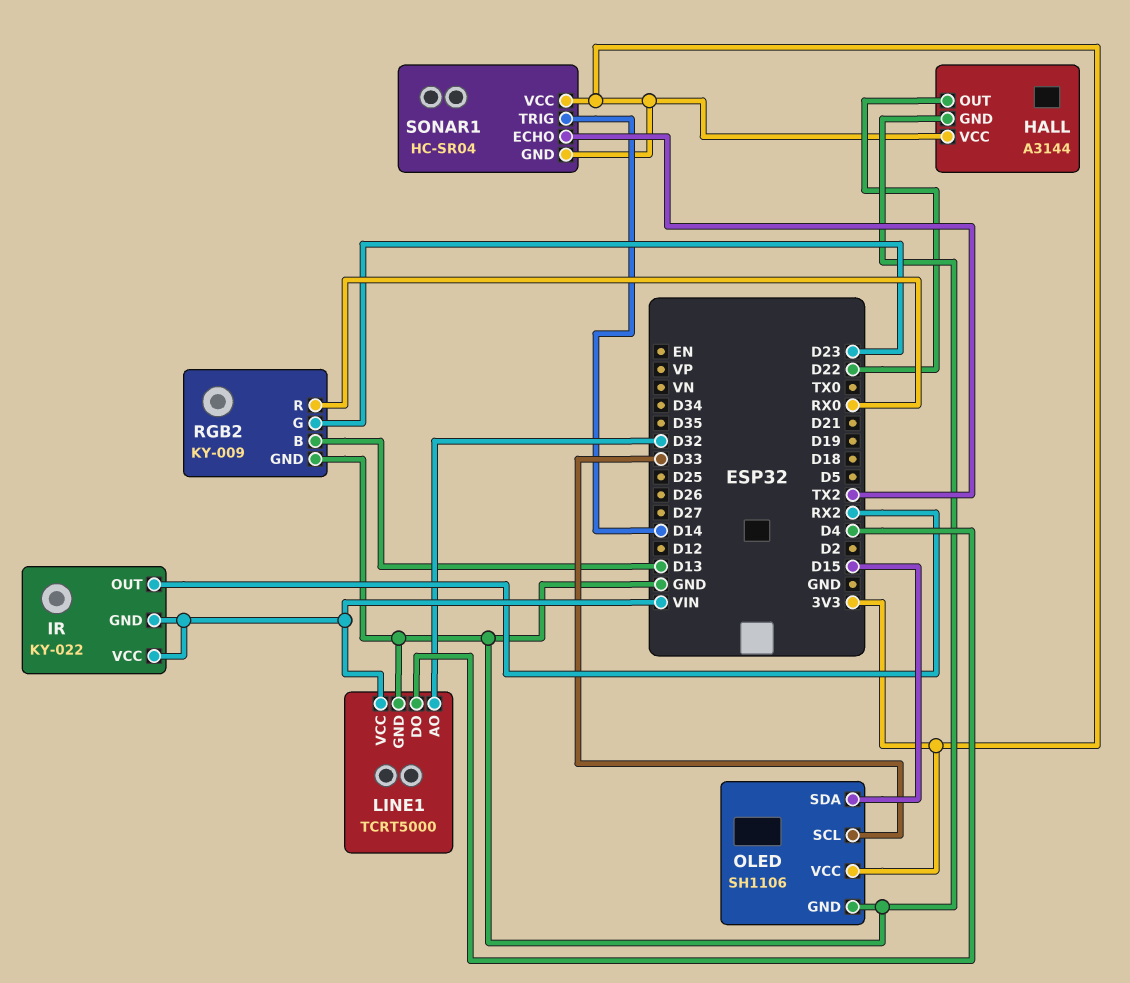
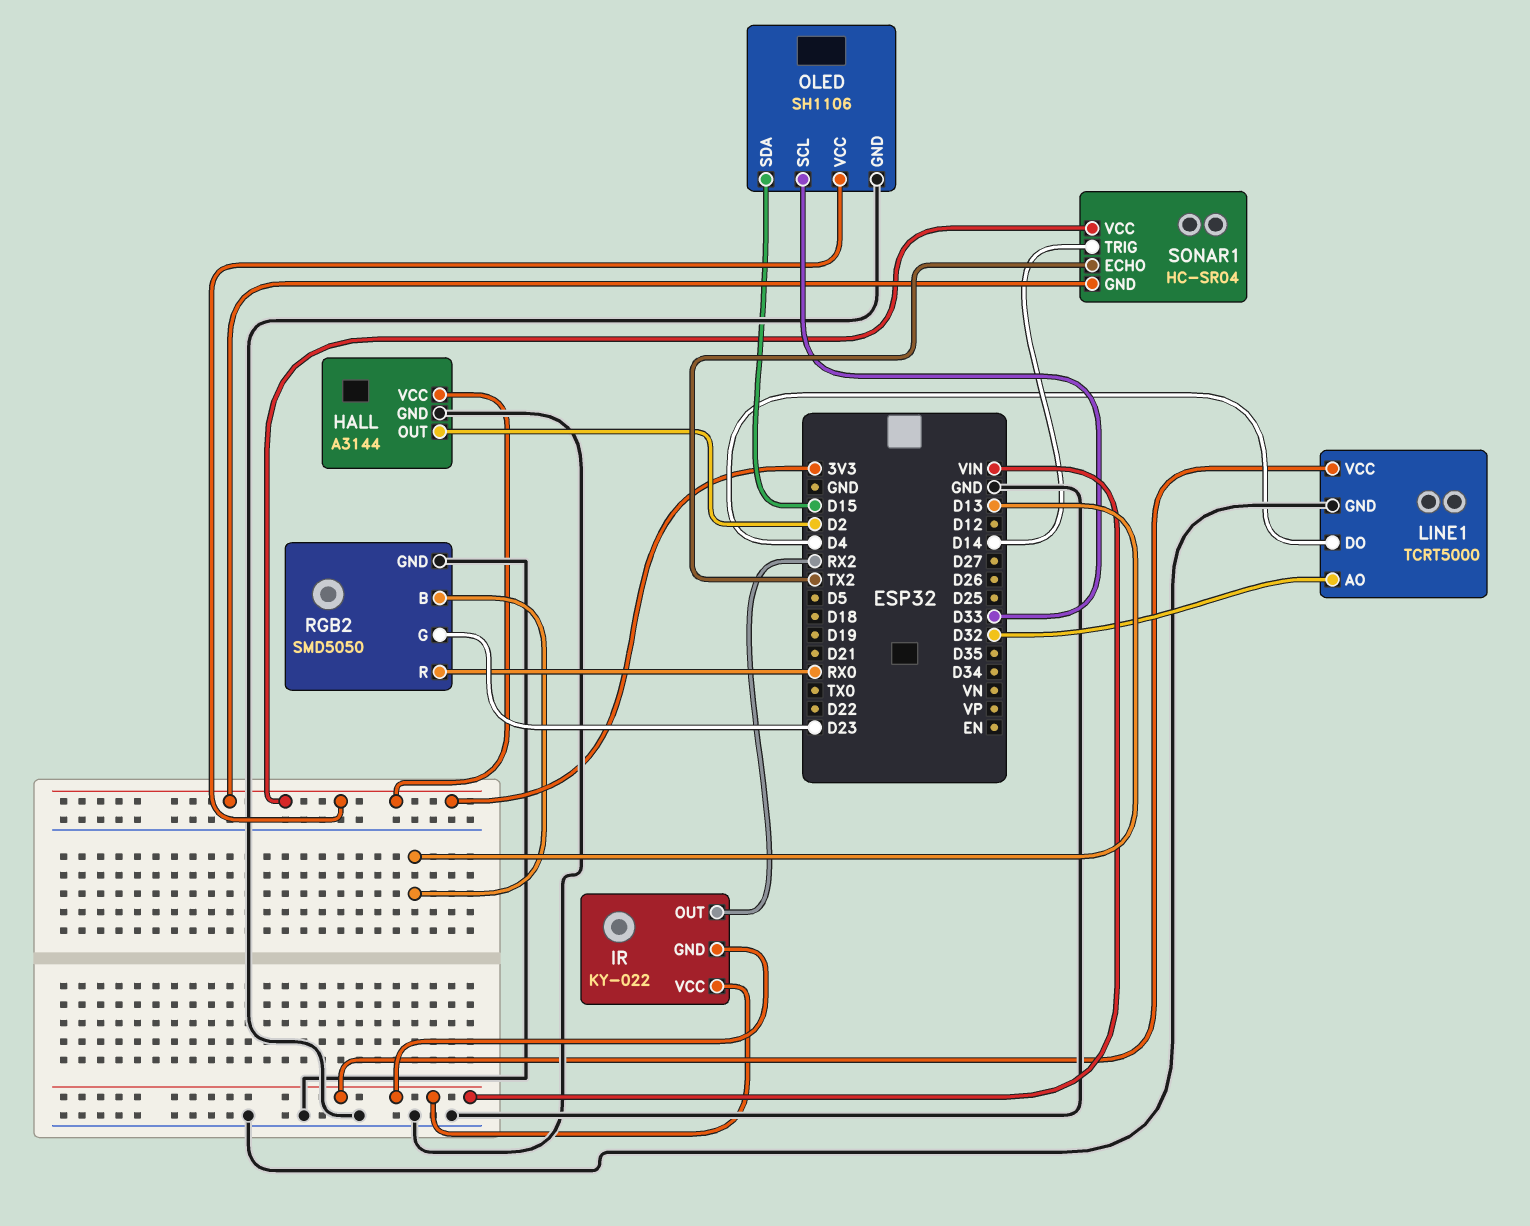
HALL pin OUT: D22 -> D2
RGB2: KY-009 -> SMD5050

